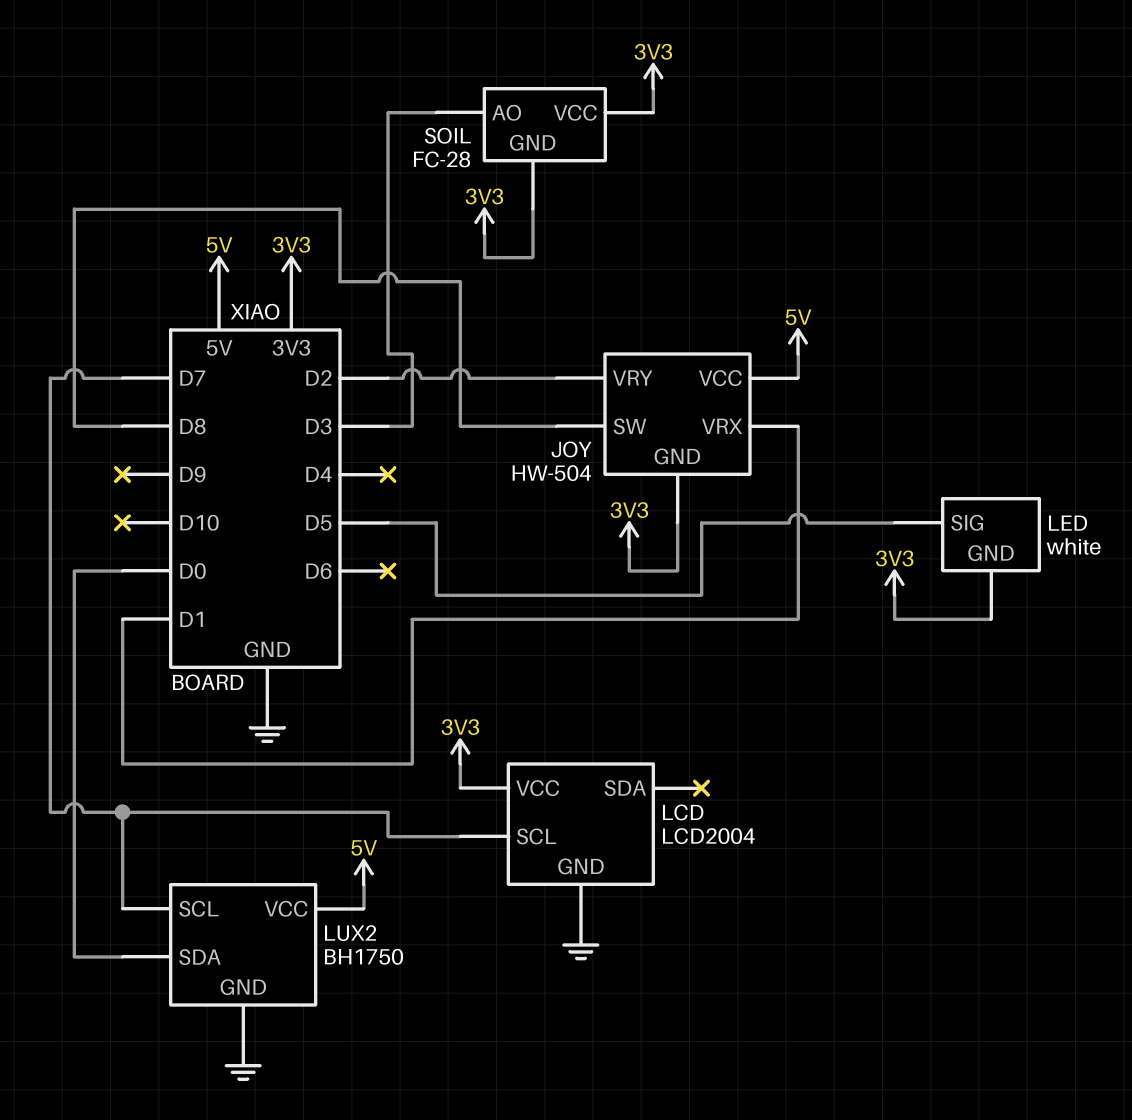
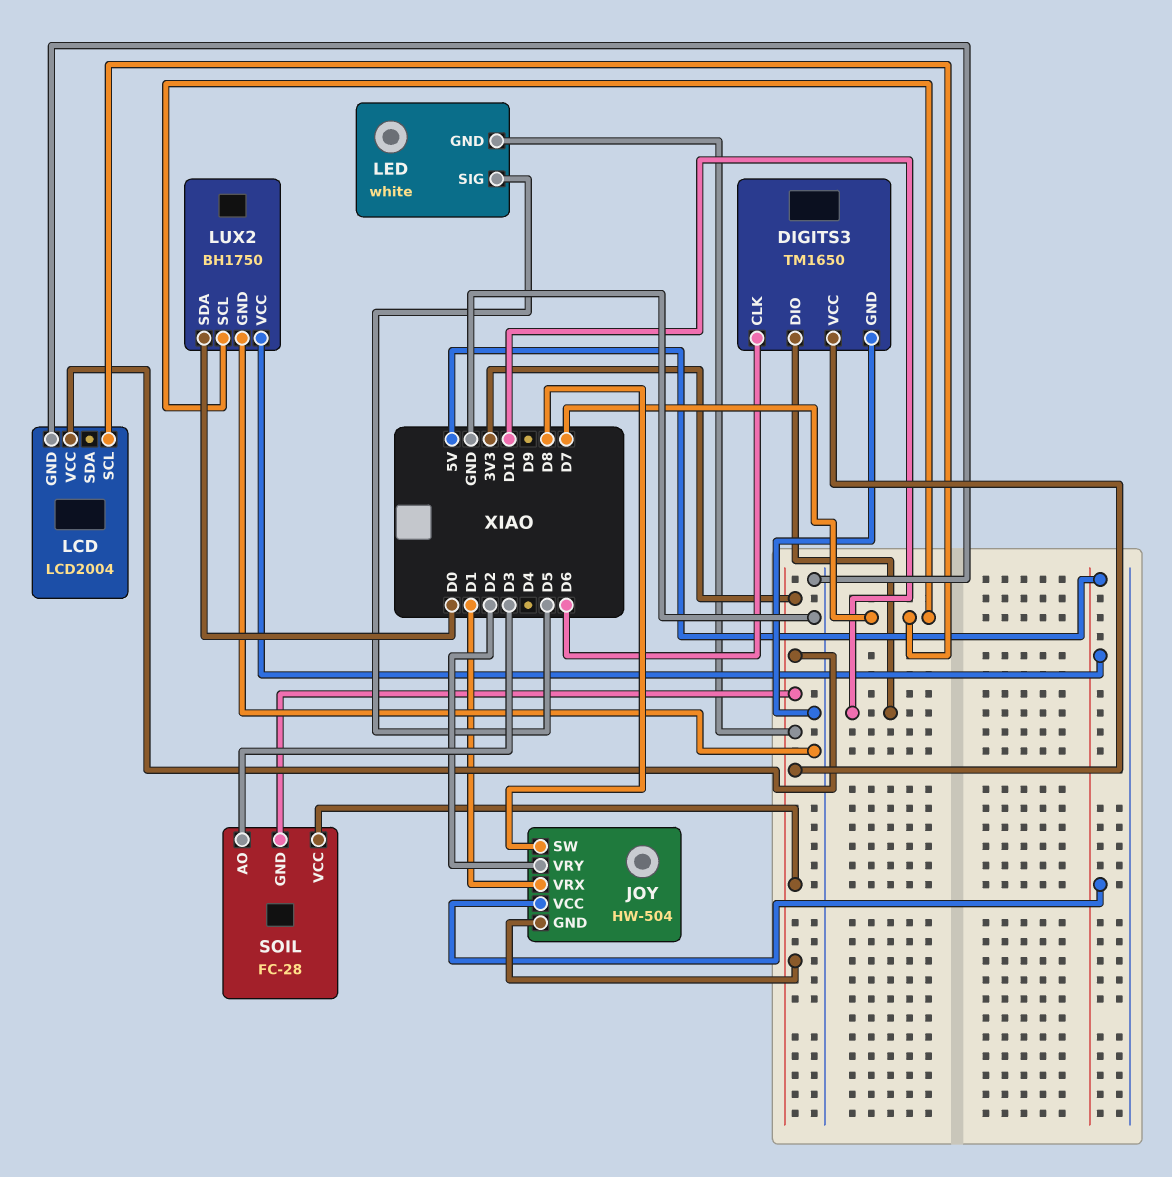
DIGITS3: none -> TM1650
DIGITS3 pin CLK: none -> D6
DIGITS3 pin DIO: none -> D10
DIGITS3 pin GND: none -> GND
DIGITS3 pin VCC: none -> 3V3

